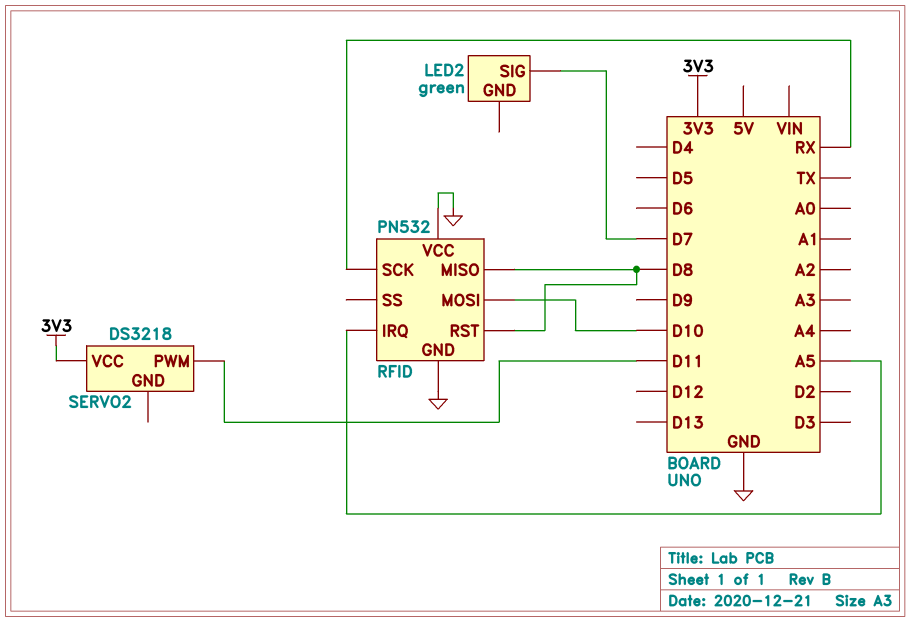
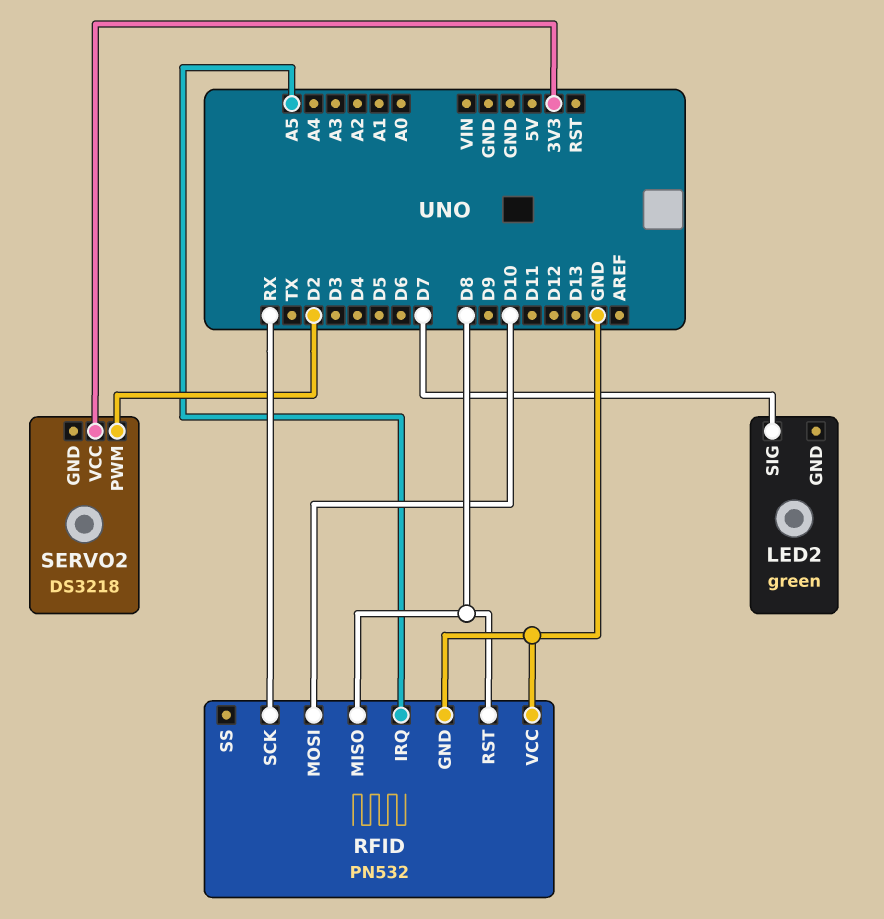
SERVO2 pin PWM: D11 -> D2

